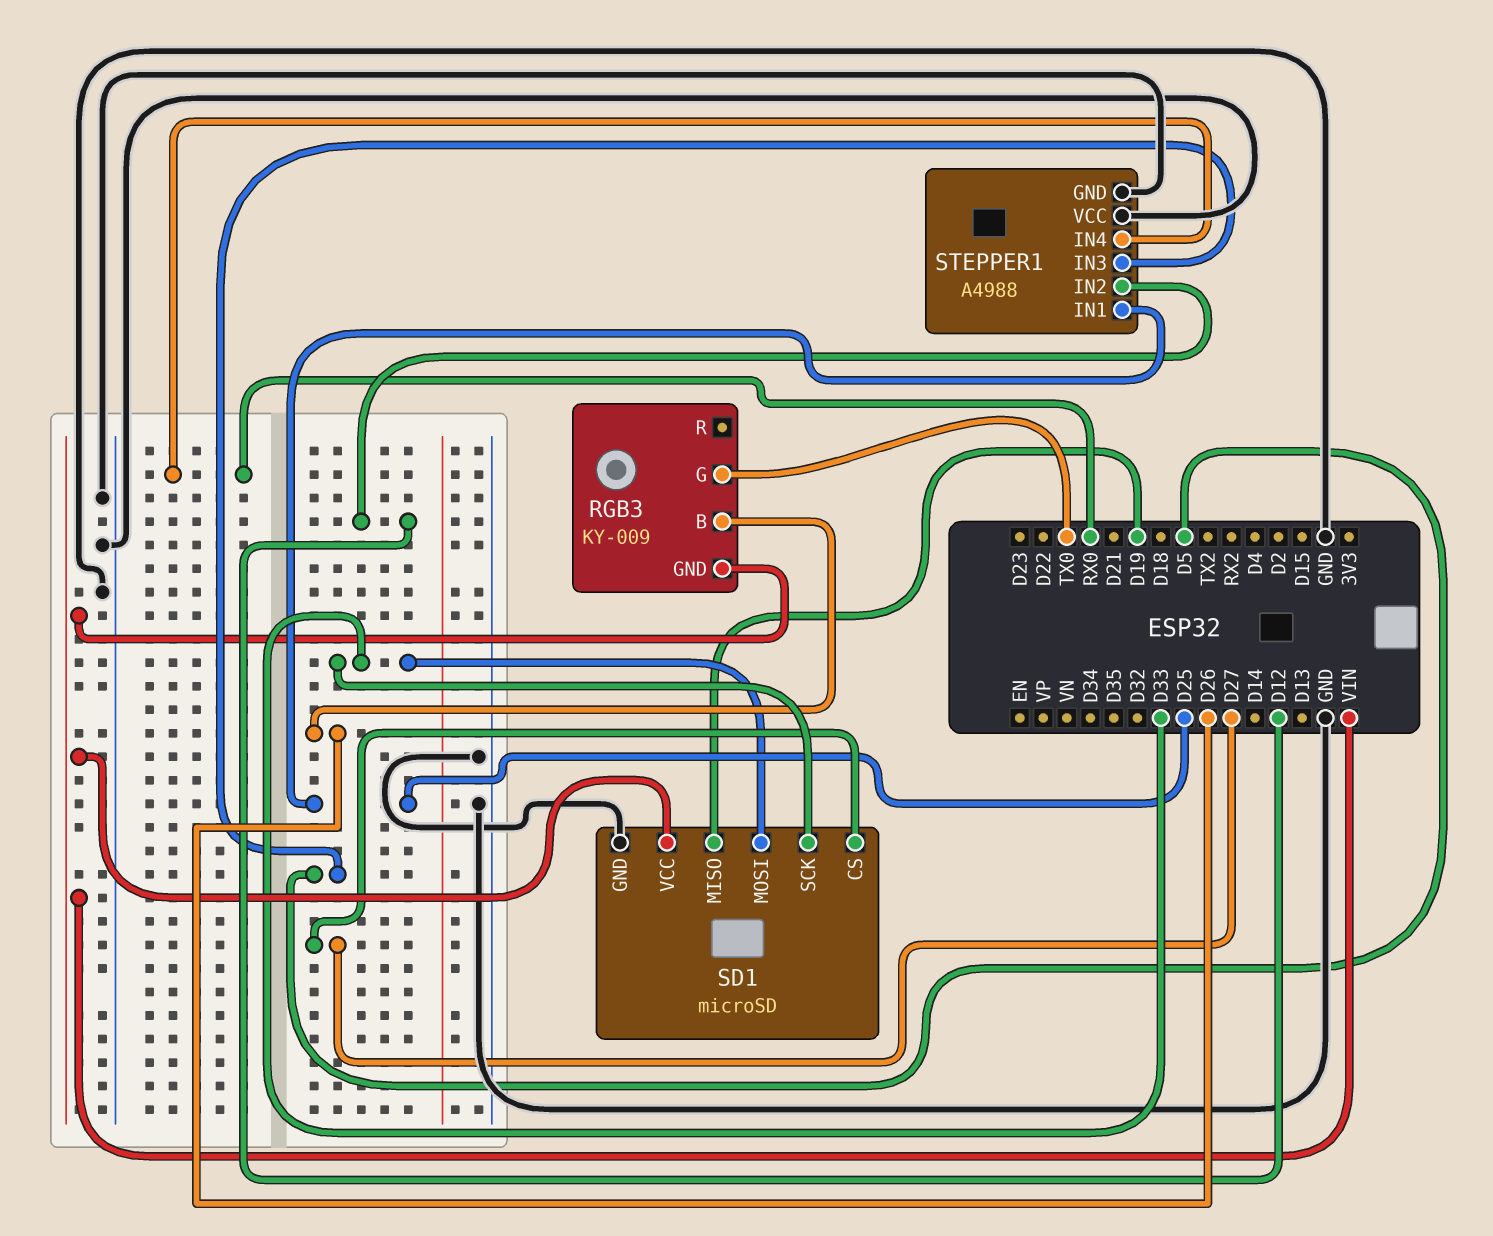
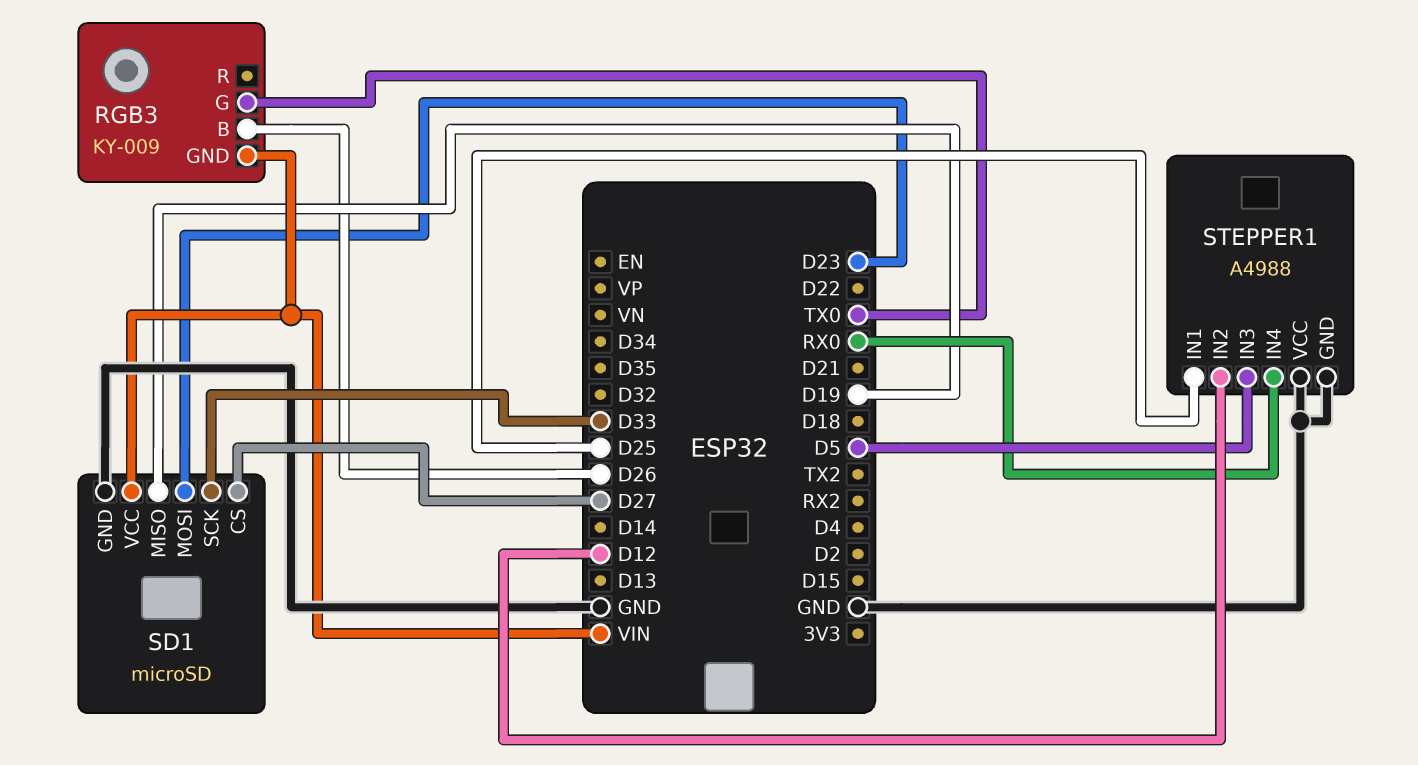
SD1 pin MOSI: D33 -> D23

